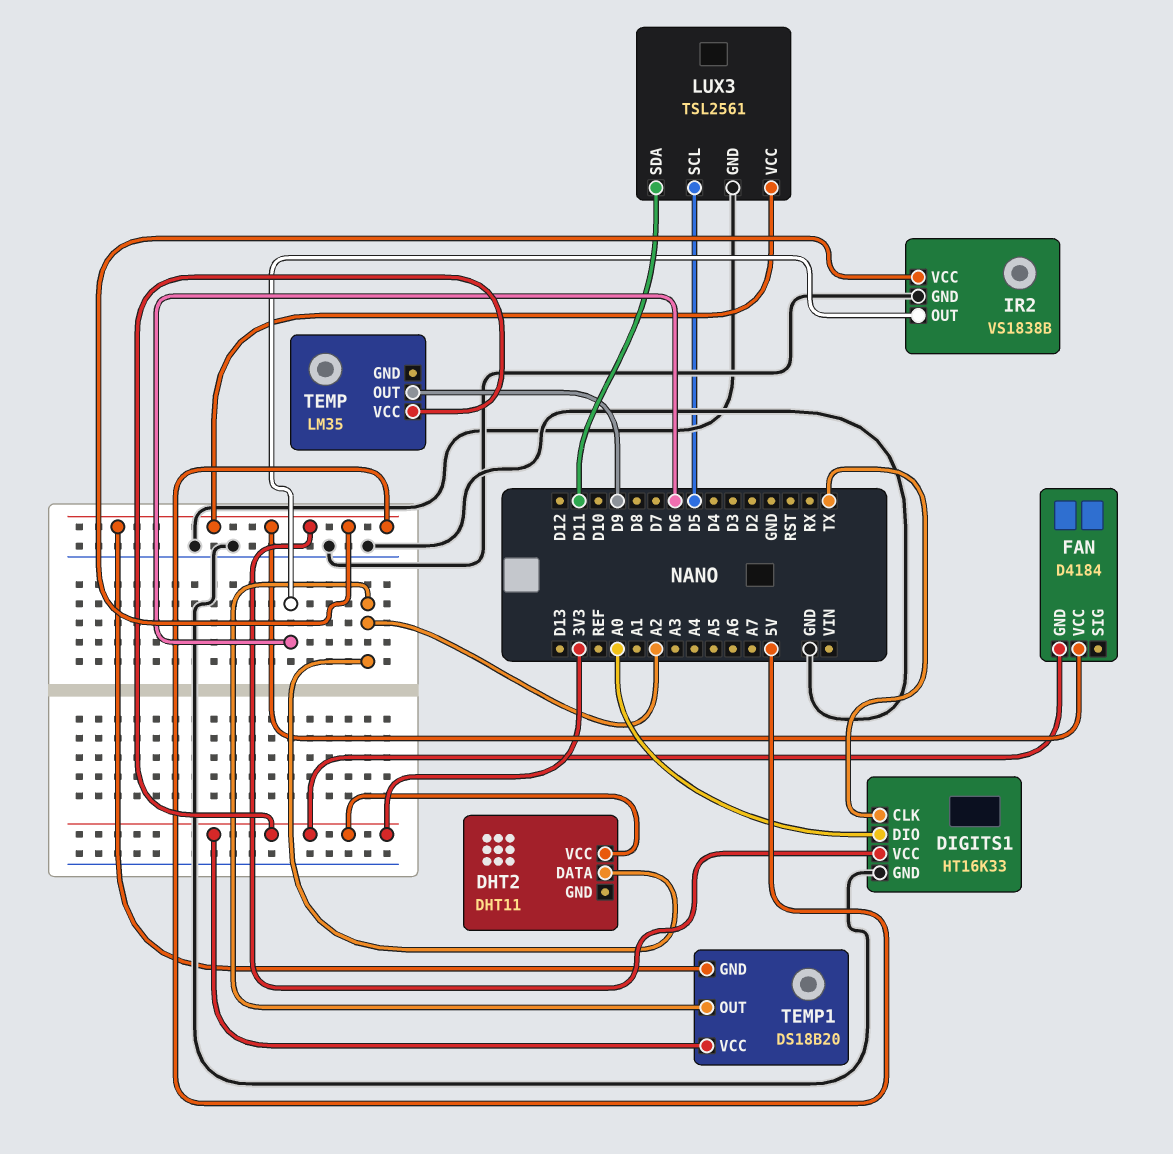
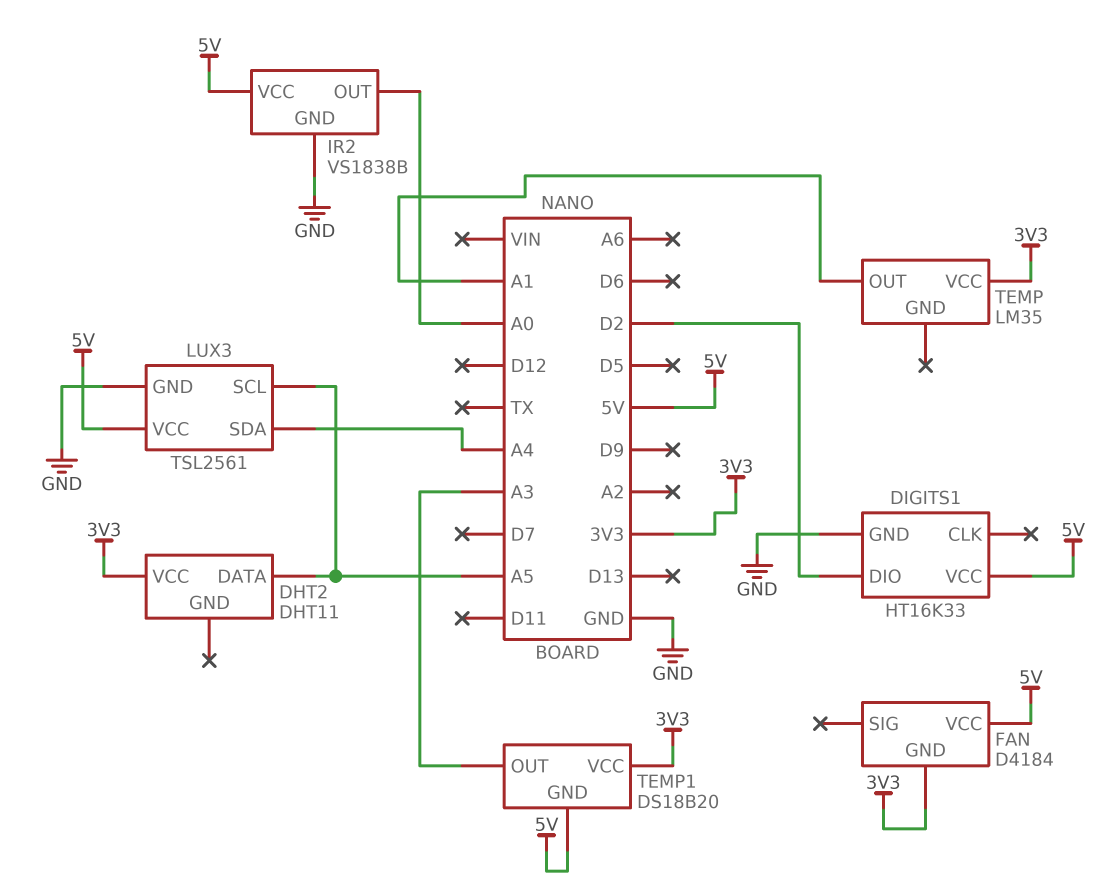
DHT2 pin DATA: A2 -> A5
DIGITS1 pin CLK: TX -> none
DIGITS1 pin DIO: A0 -> D2
IR2 pin OUT: D6 -> A0
LUX3 pin SCL: D5 -> A5
LUX3 pin SDA: D11 -> A4
TEMP pin OUT: D9 -> A1
TEMP1 pin OUT: A2 -> A3

